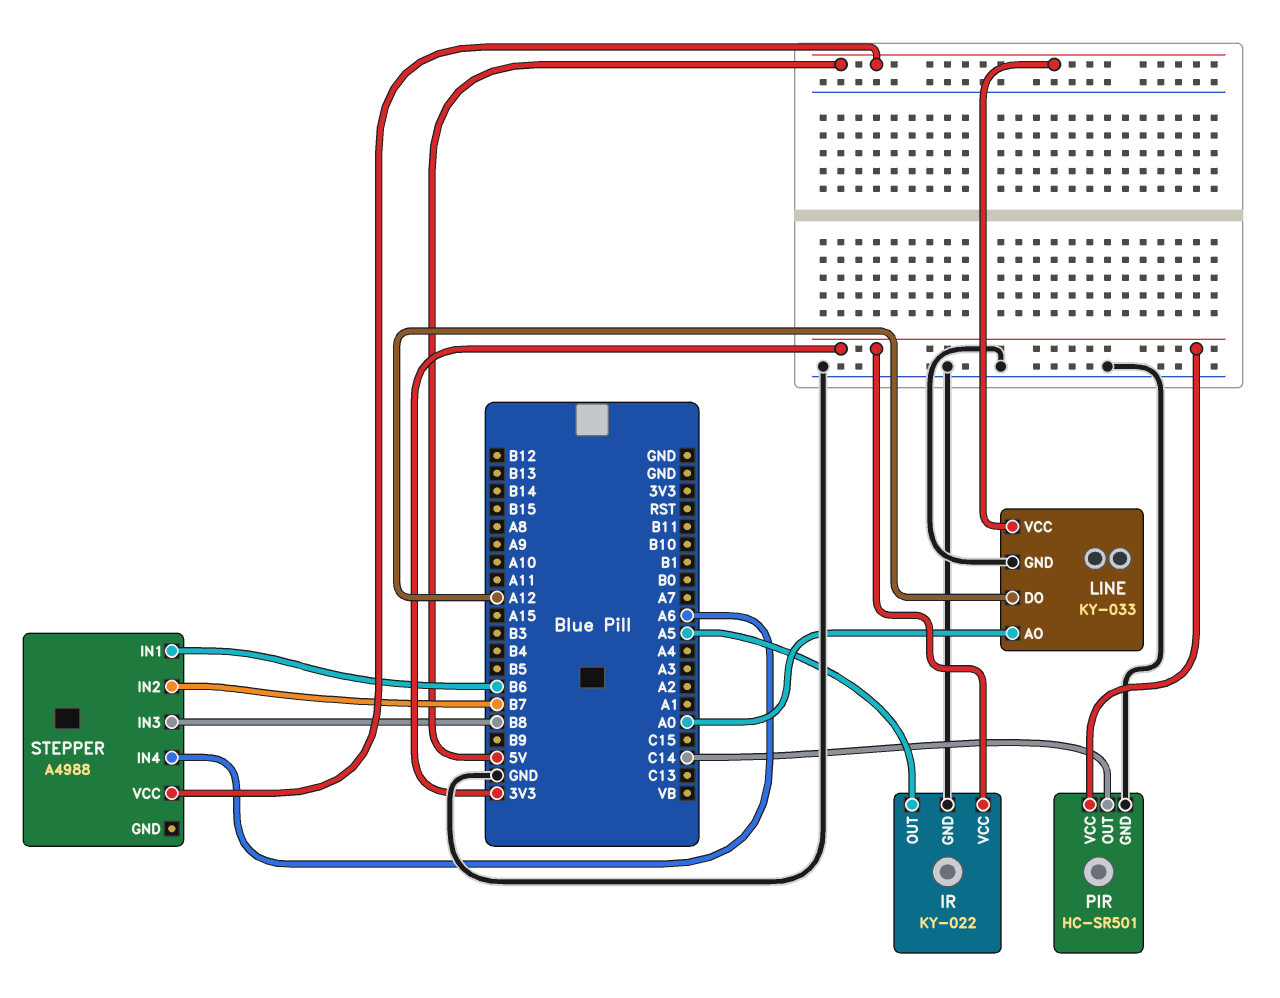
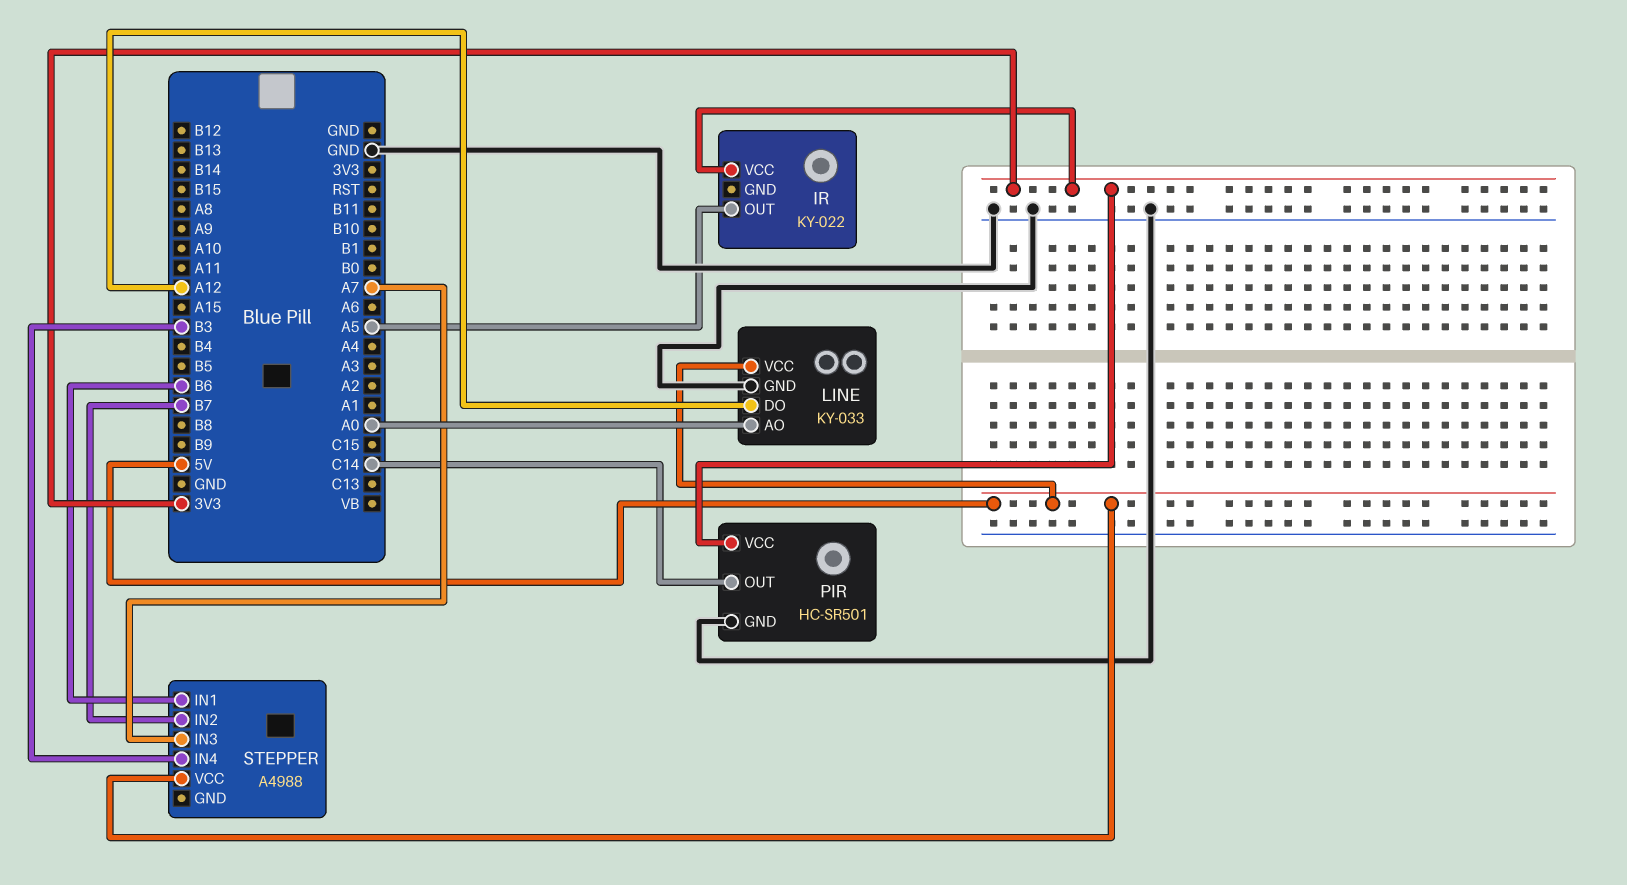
IR pin GND: GND -> none
STEPPER pin IN3: B8 -> A7
STEPPER pin IN4: A6 -> B3

